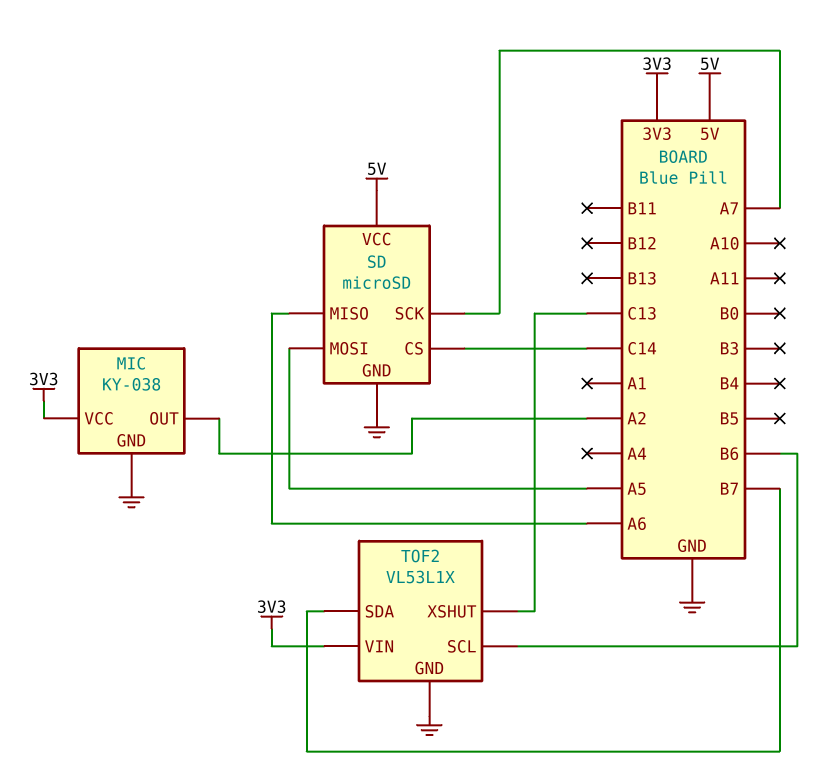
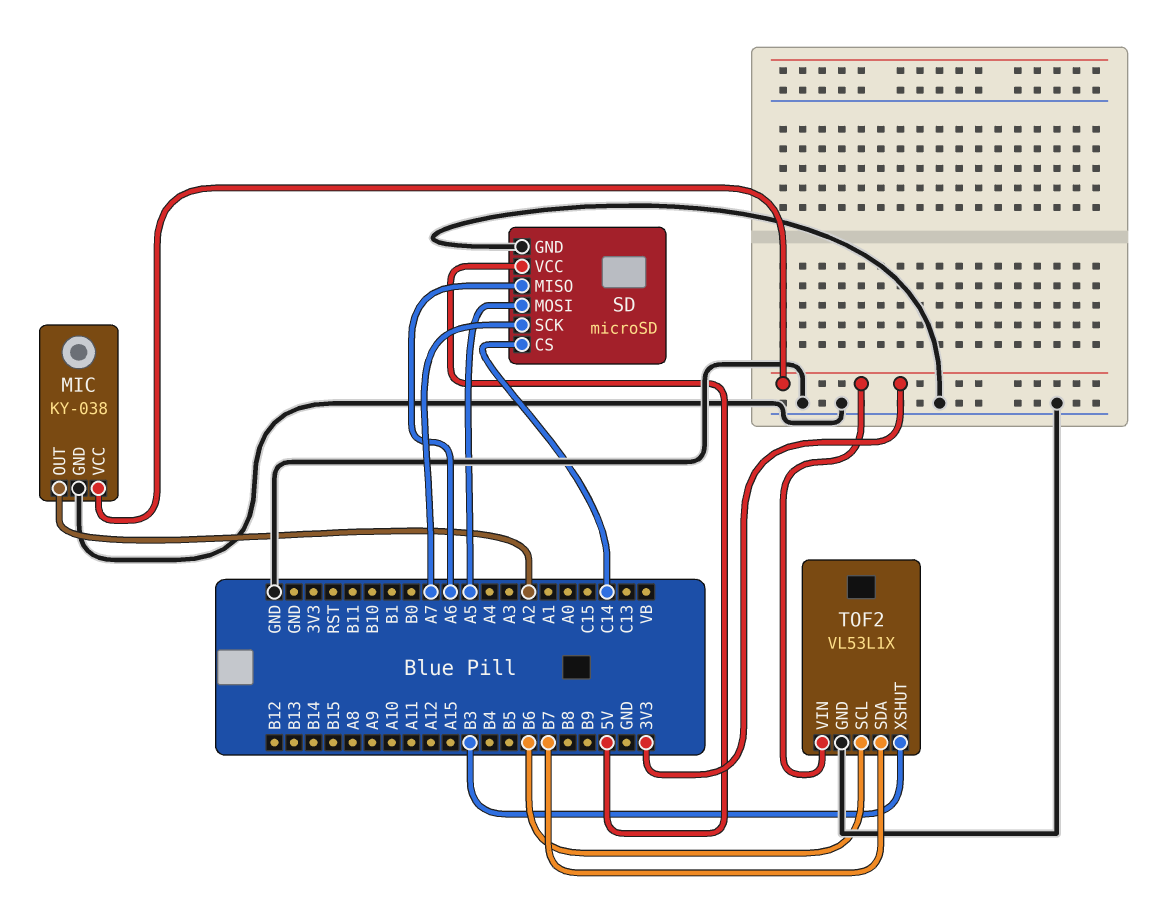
TOF2 pin XSHUT: C13 -> B3

